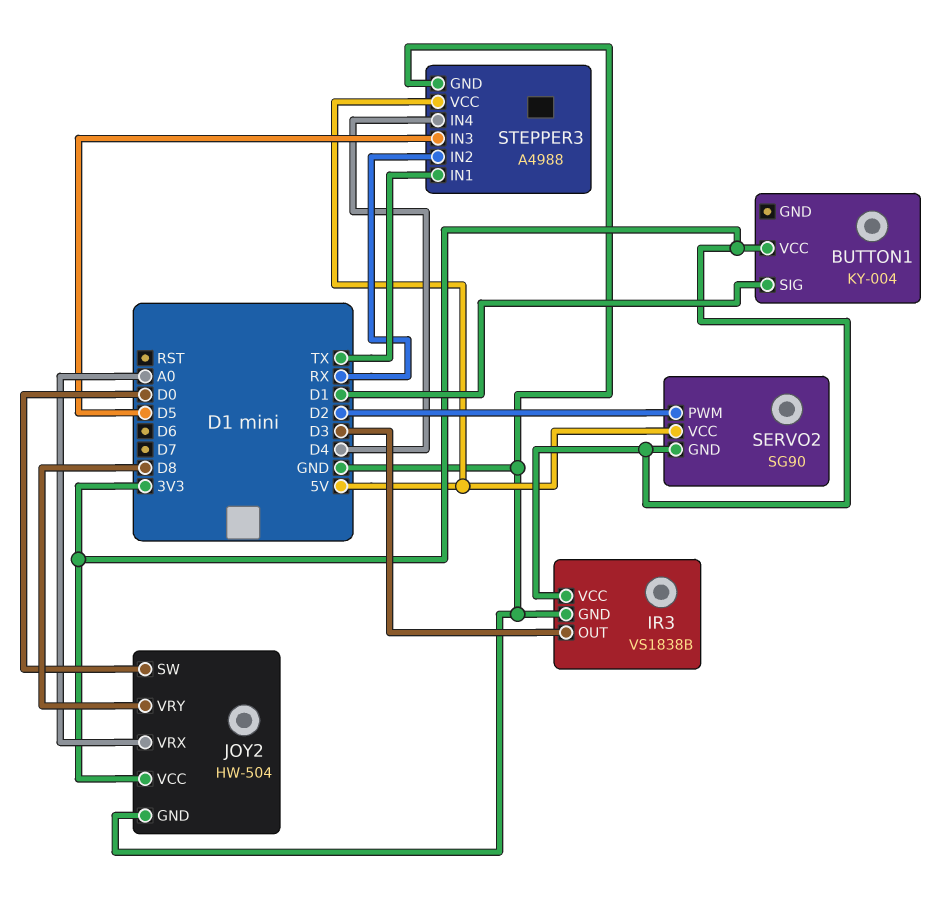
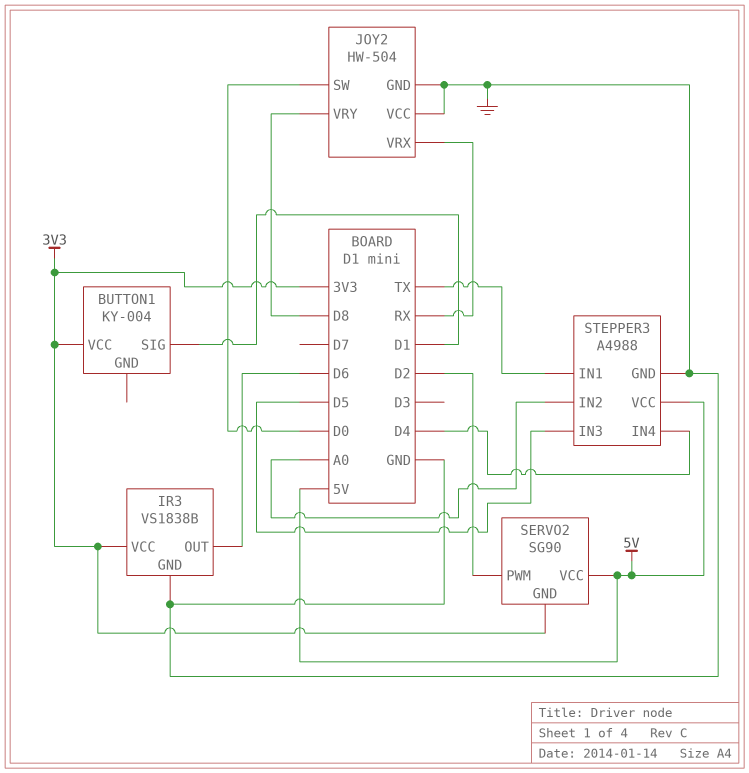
IR3 pin OUT: D3 -> D6
JOY2 pin VCC: 3V3 -> GND
JOY2 pin VRX: A0 -> RX
STEPPER3 pin IN2: RX -> A0

